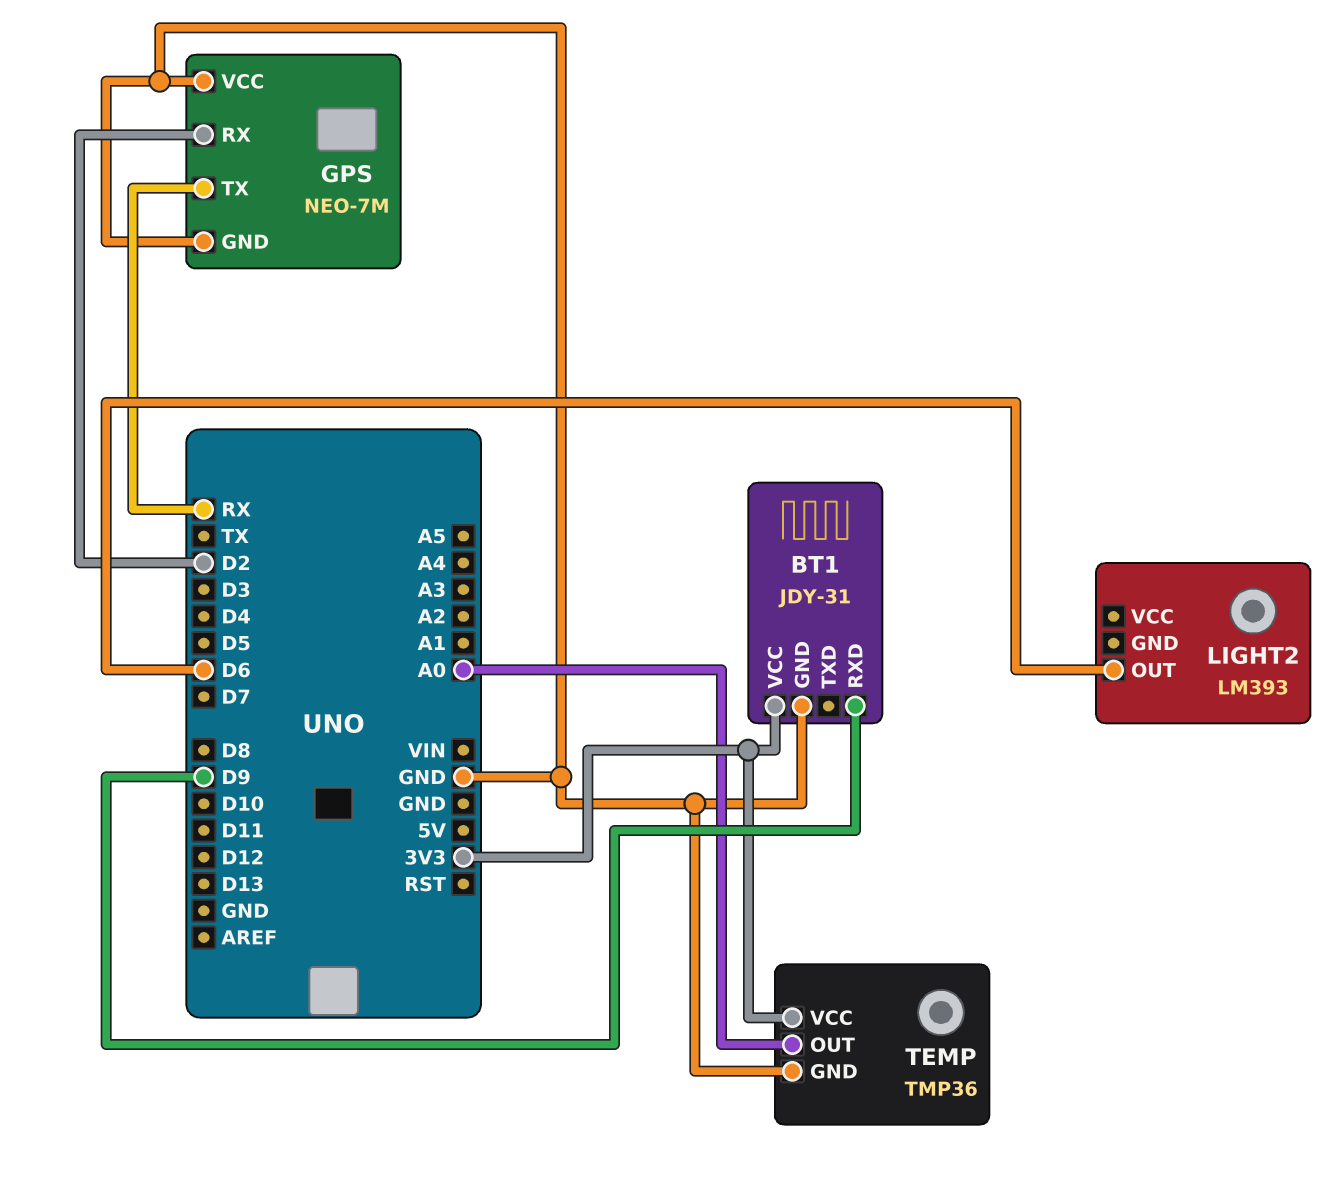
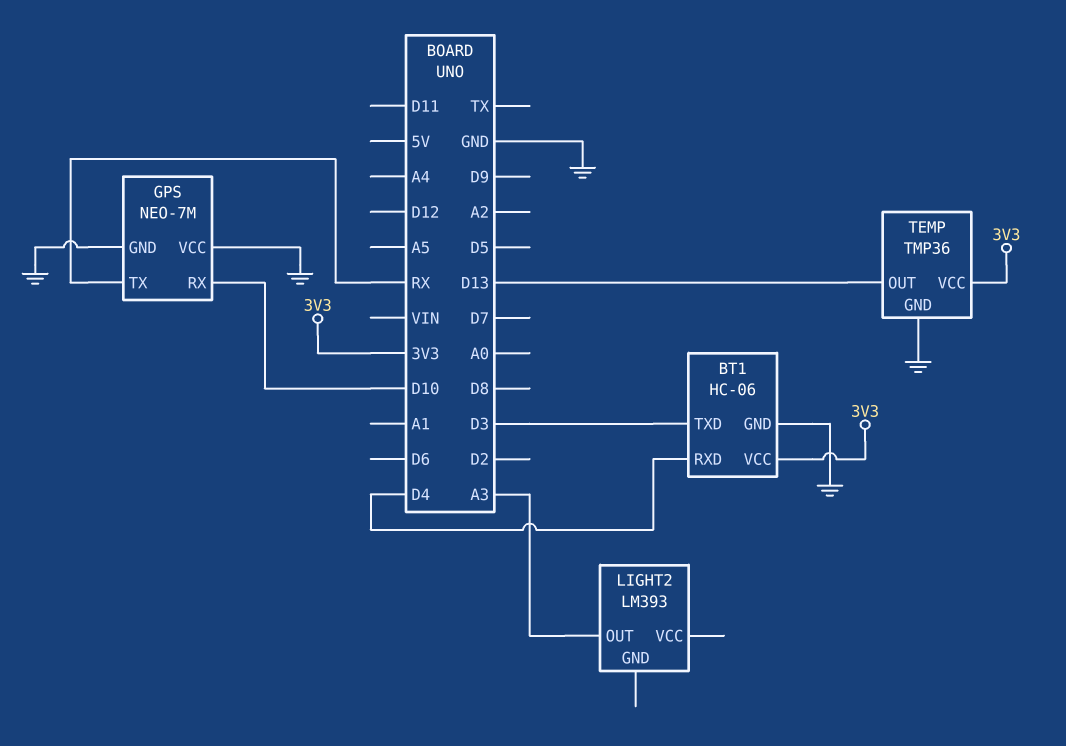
BT1: JDY-31 -> HC-06
BT1 pin RXD: D9 -> D4
BT1 pin TXD: none -> D3
GPS pin RX: D2 -> D10
LIGHT2 pin OUT: D6 -> A3
TEMP pin OUT: A0 -> D13

